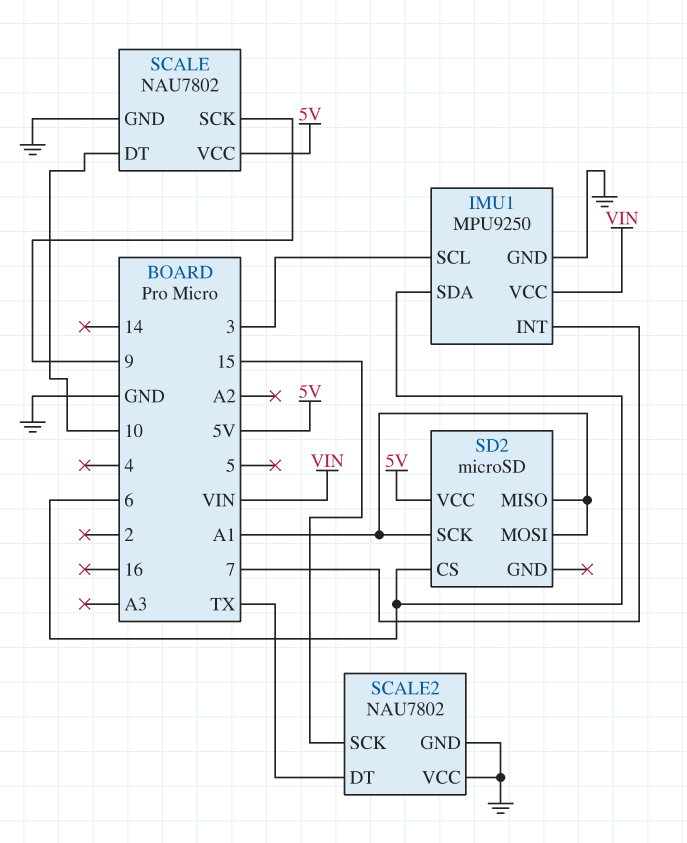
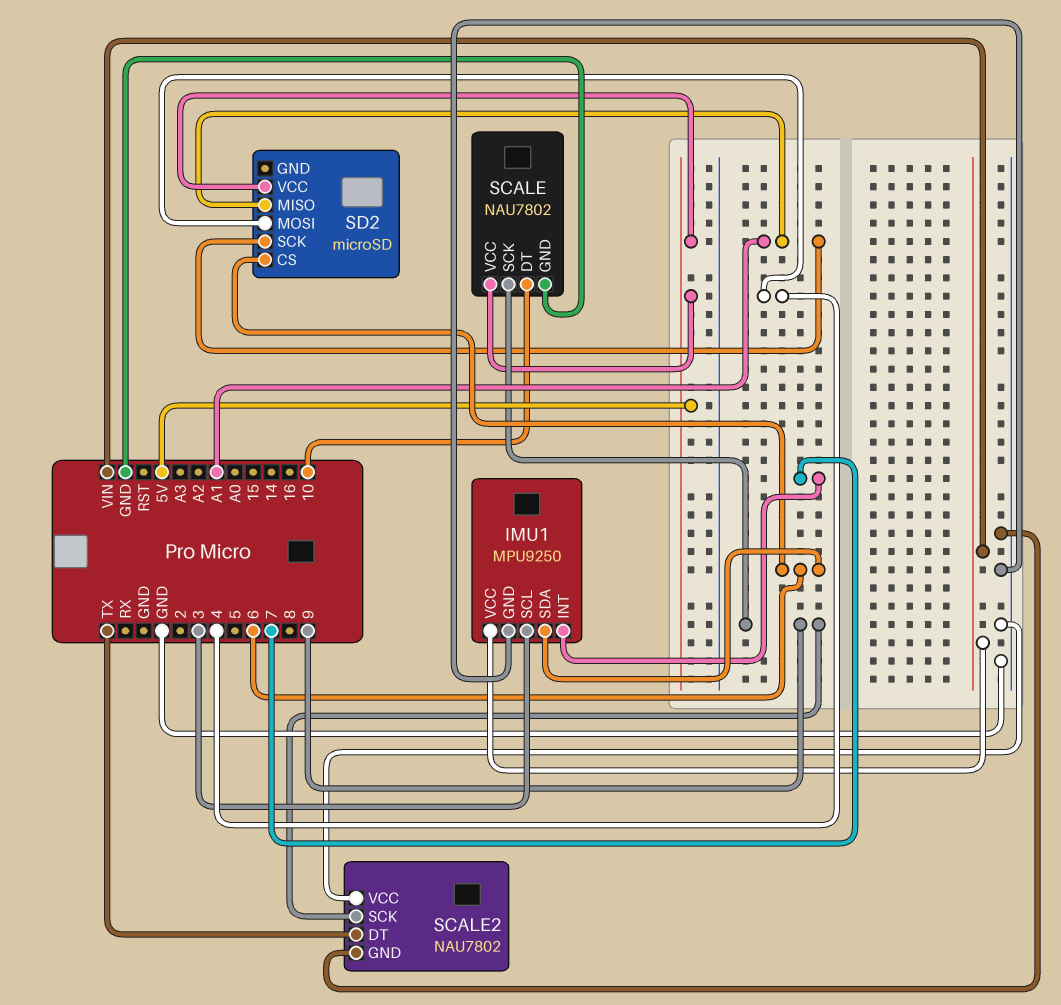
SCALE2 pin SCK: 15 -> 9
SD2 pin MOSI: A1 -> 4

